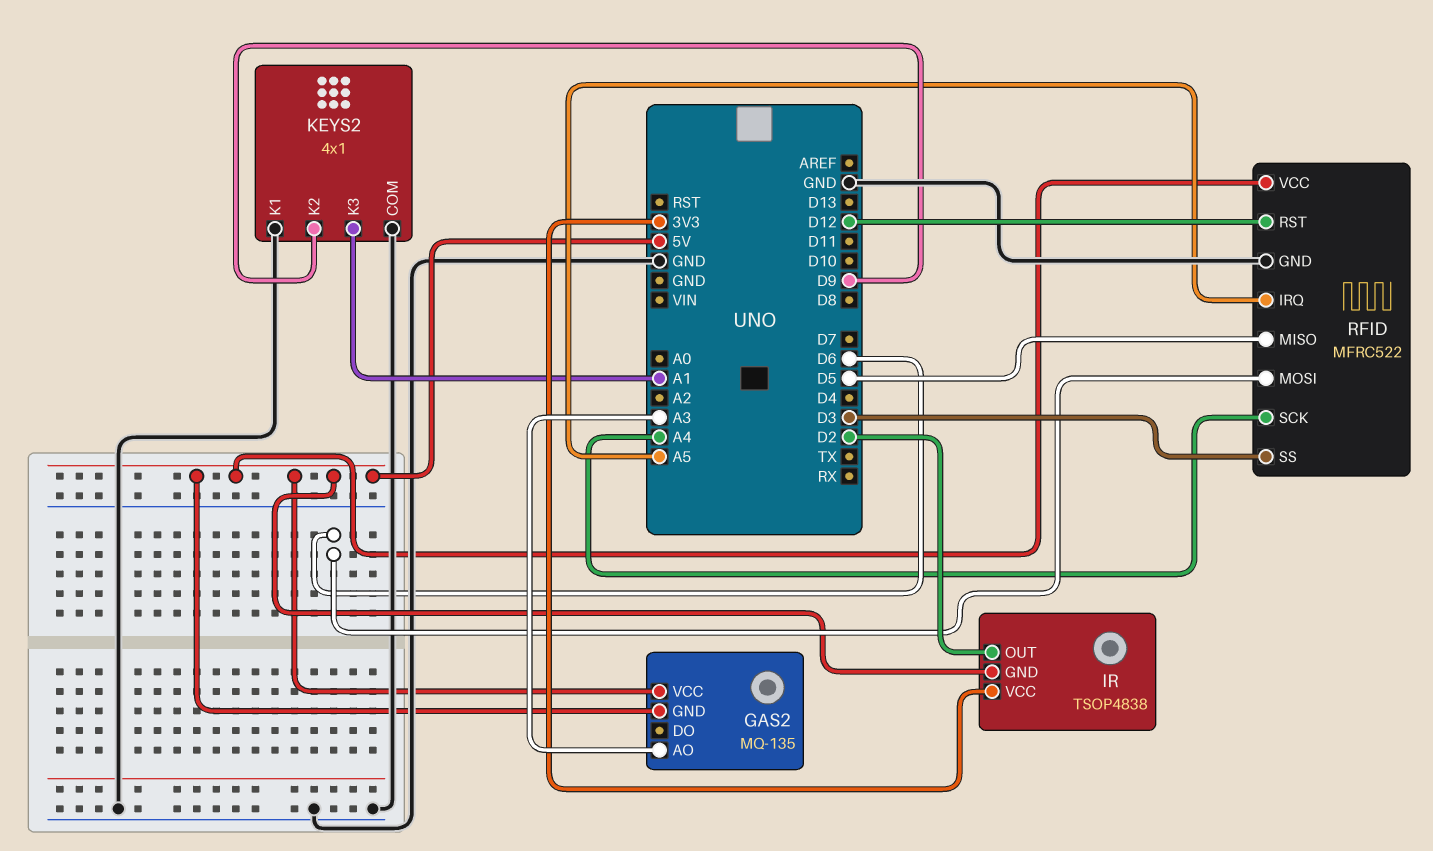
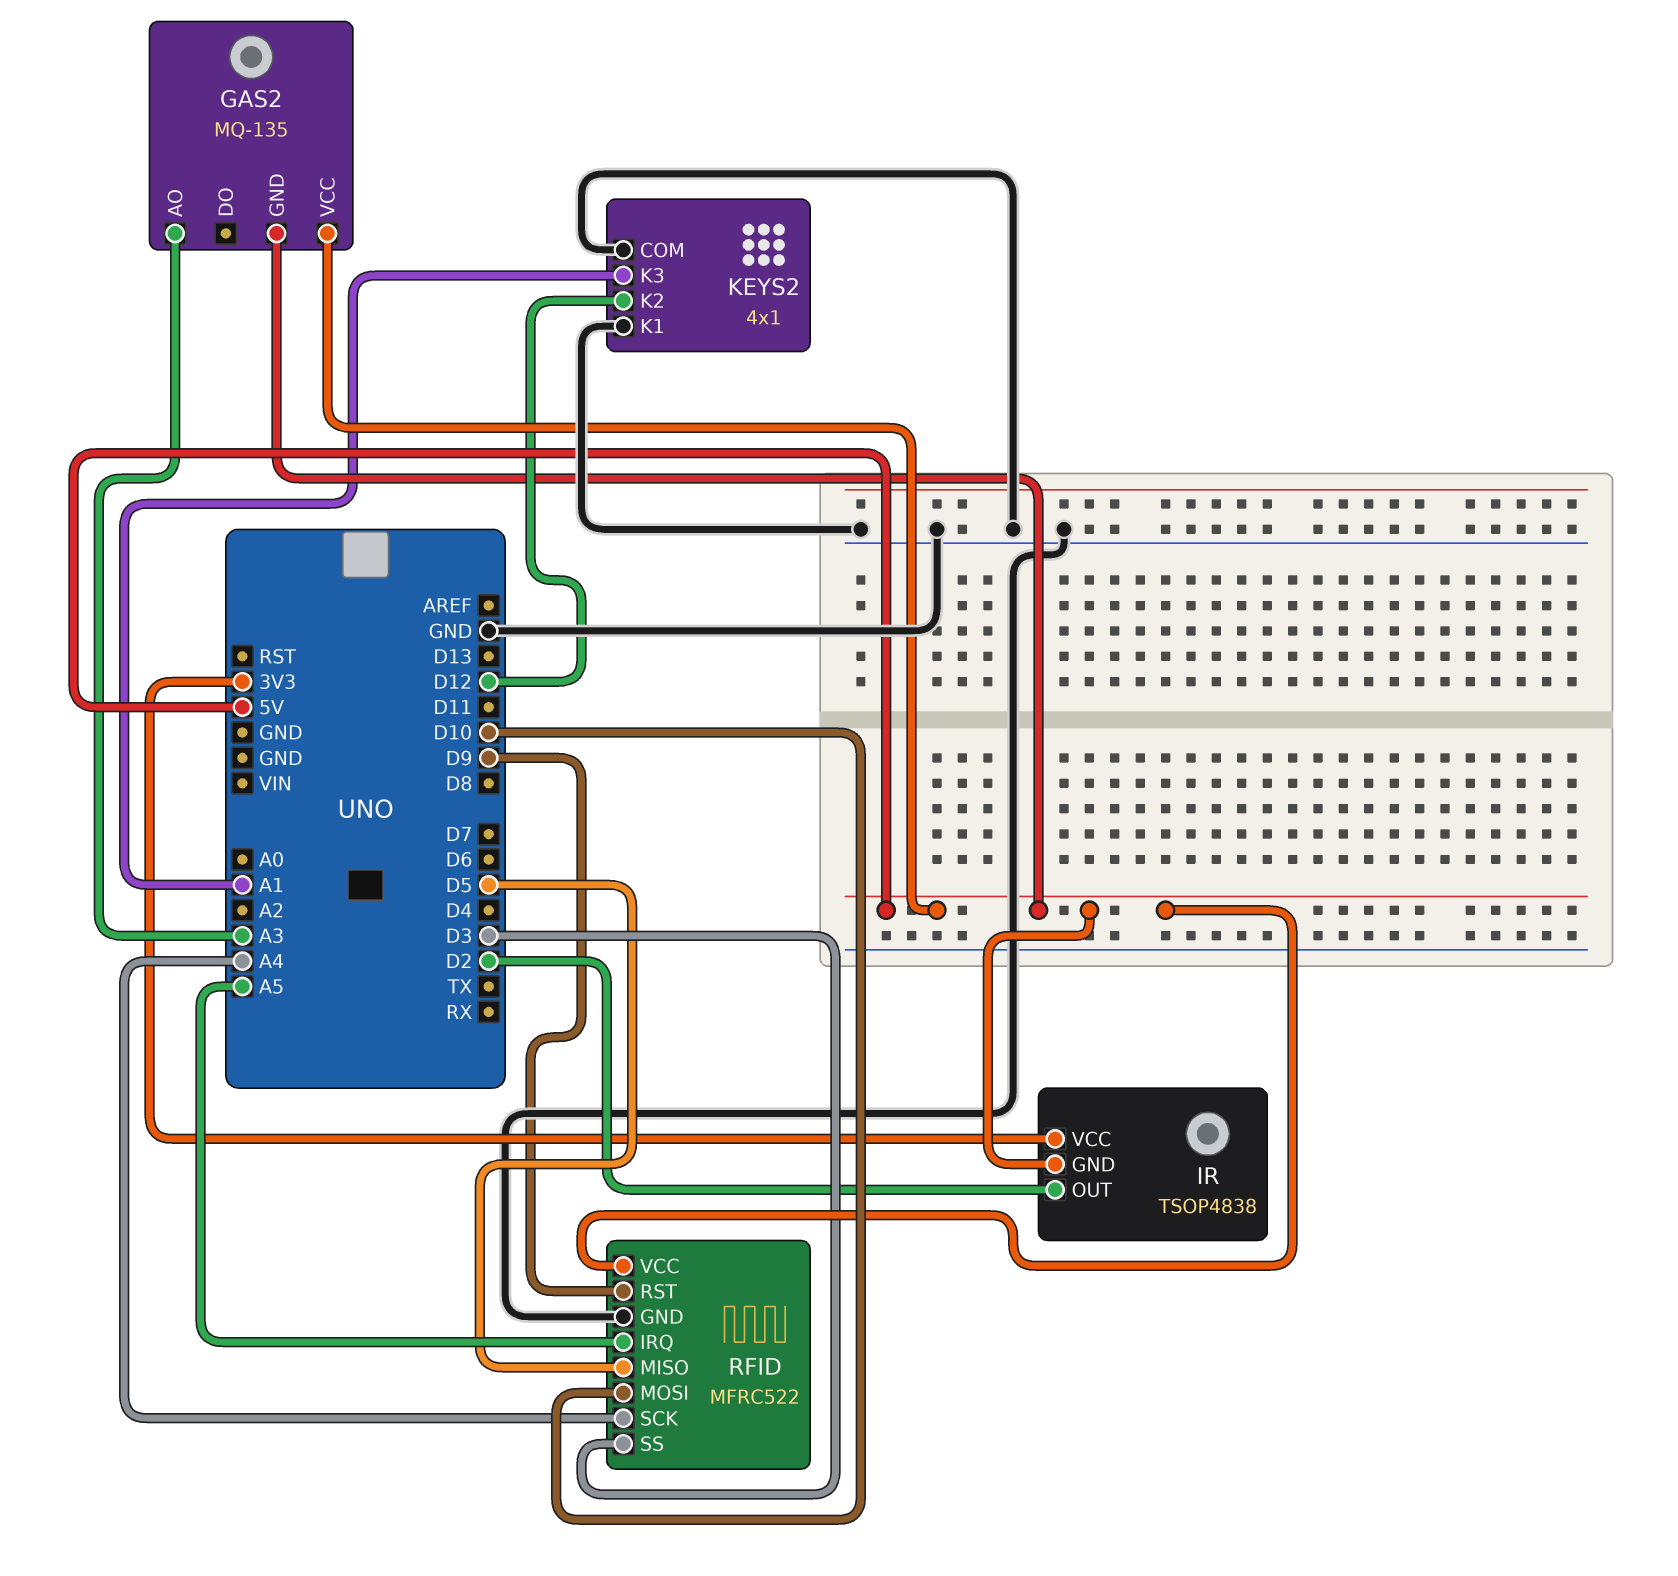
KEYS2 pin K2: D9 -> D12
RFID pin MOSI: D6 -> D10
RFID pin RST: D12 -> D9

